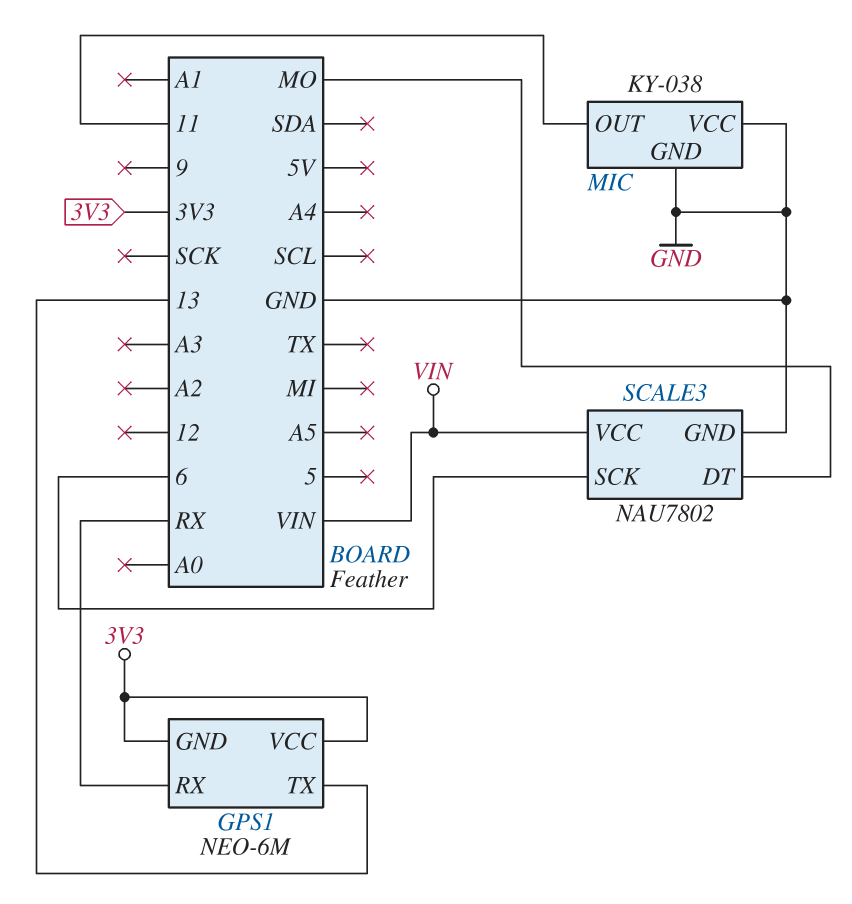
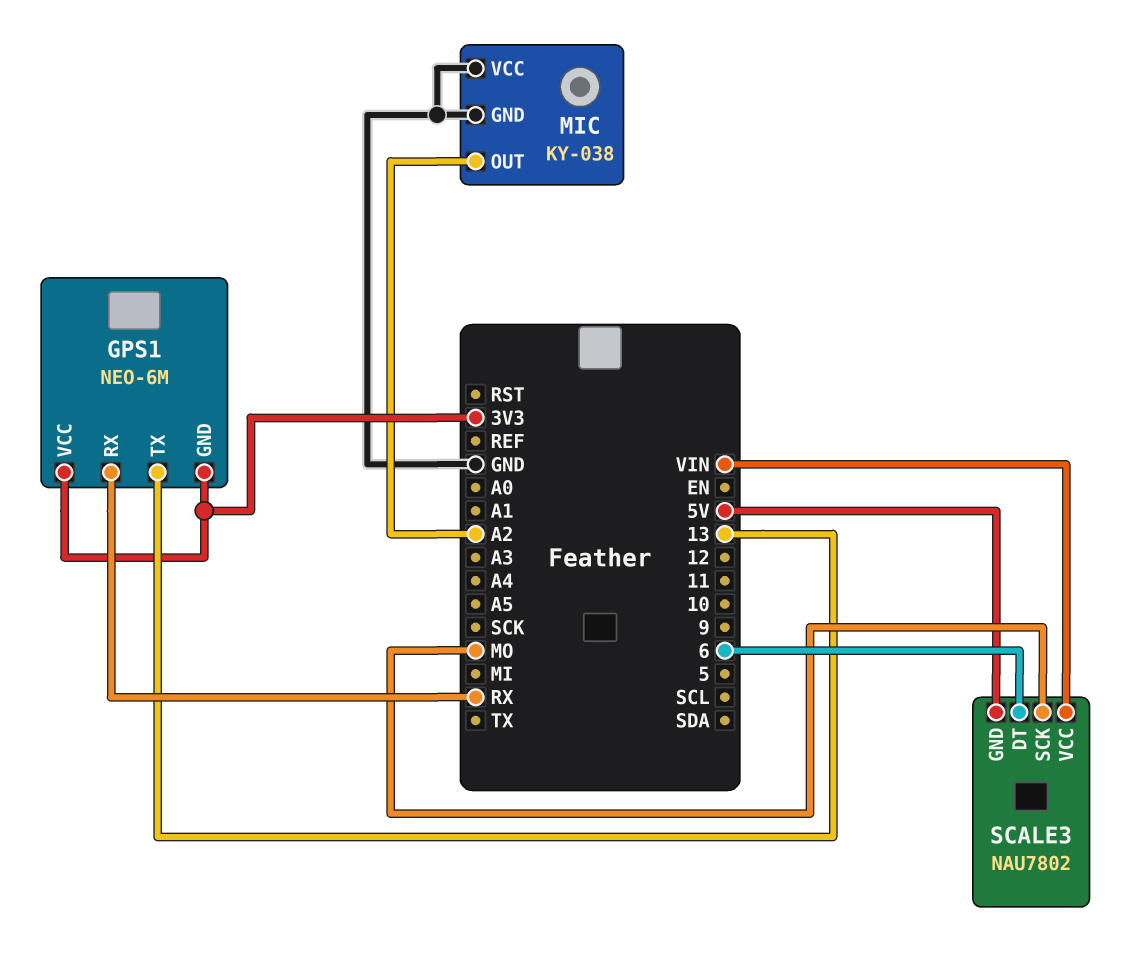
MIC pin OUT: 11 -> A2
SCALE3 pin DT: MO -> 6
SCALE3 pin GND: GND -> 5V
SCALE3 pin SCK: 6 -> MO

